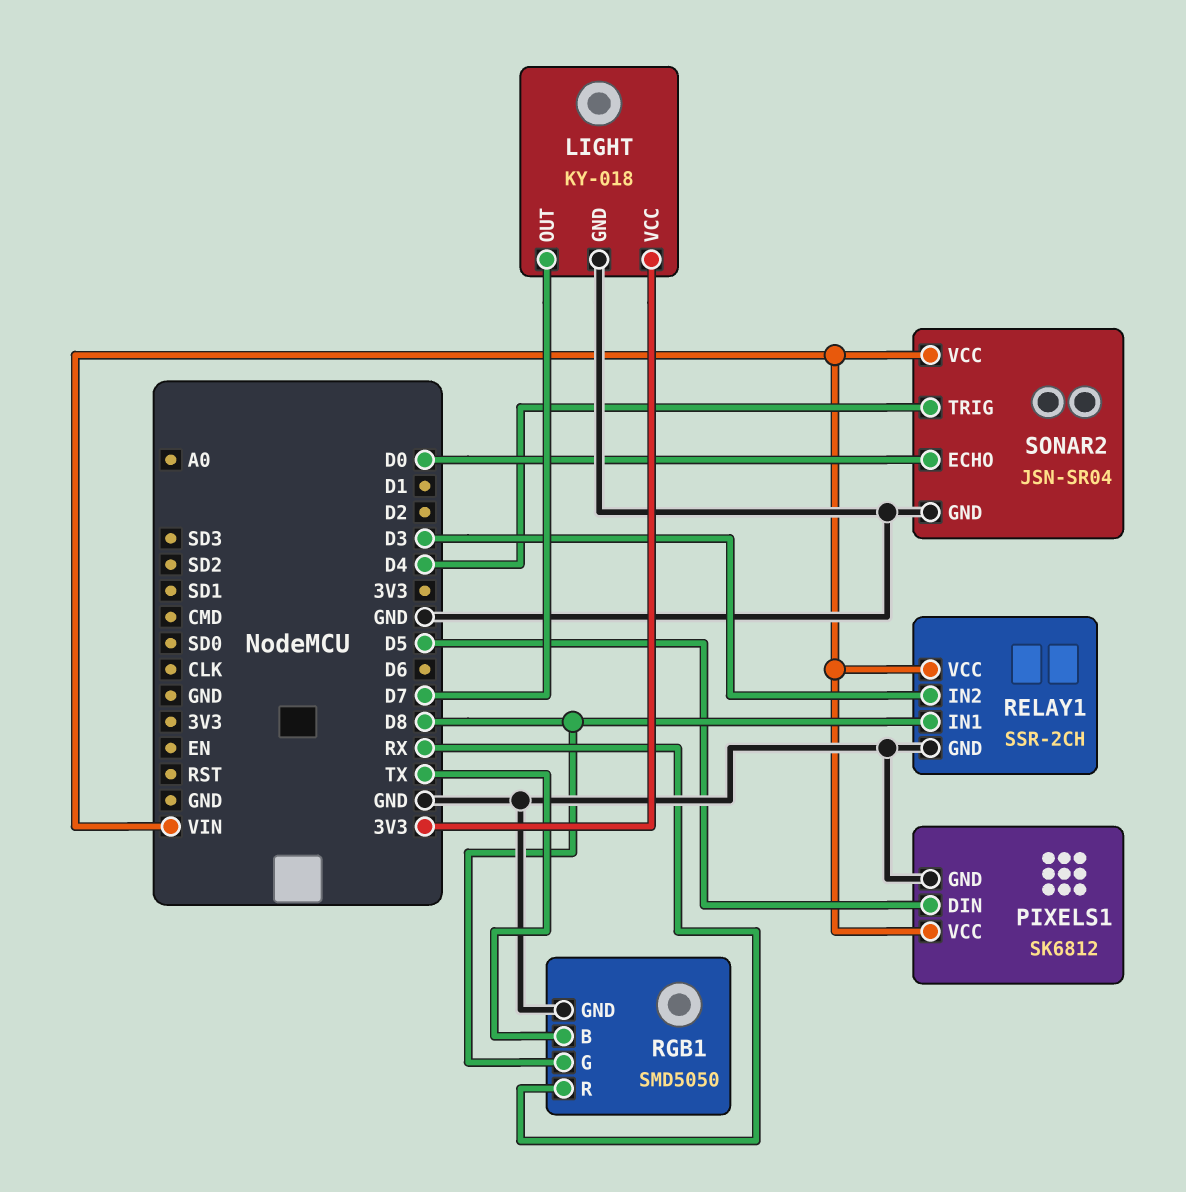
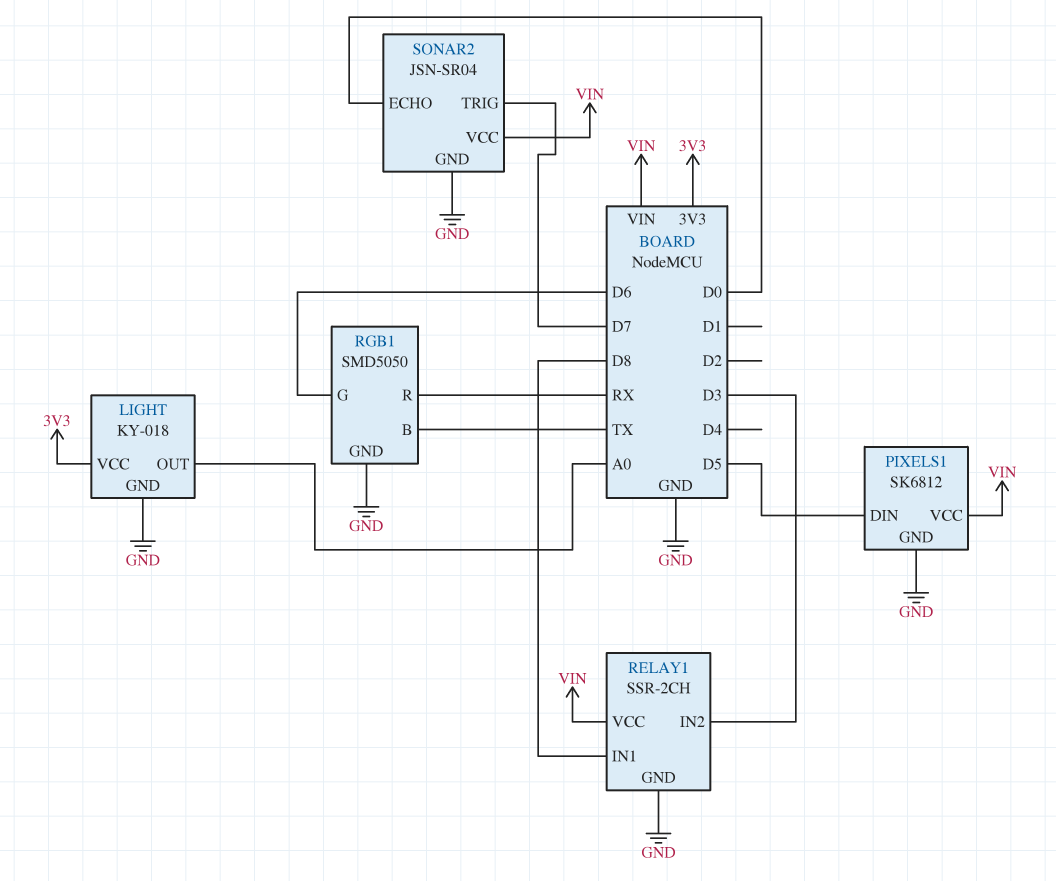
LIGHT pin OUT: D7 -> A0
RGB1 pin G: D8 -> D6
SONAR2 pin TRIG: D4 -> D7

